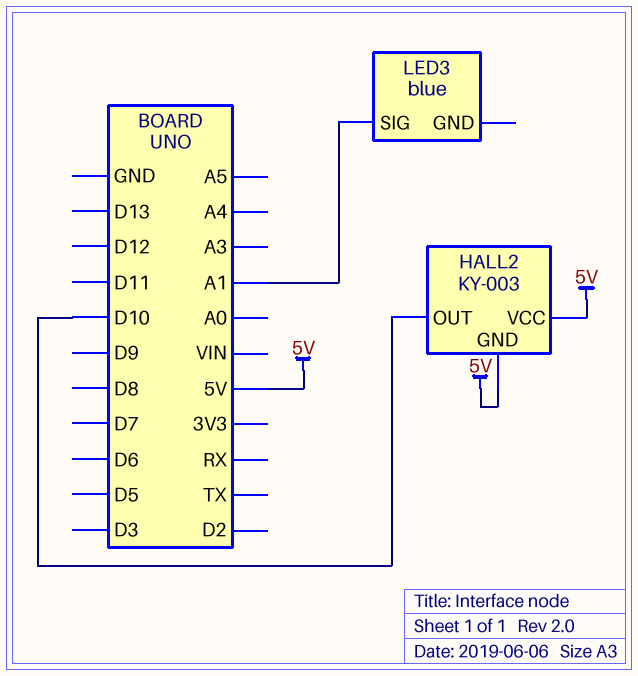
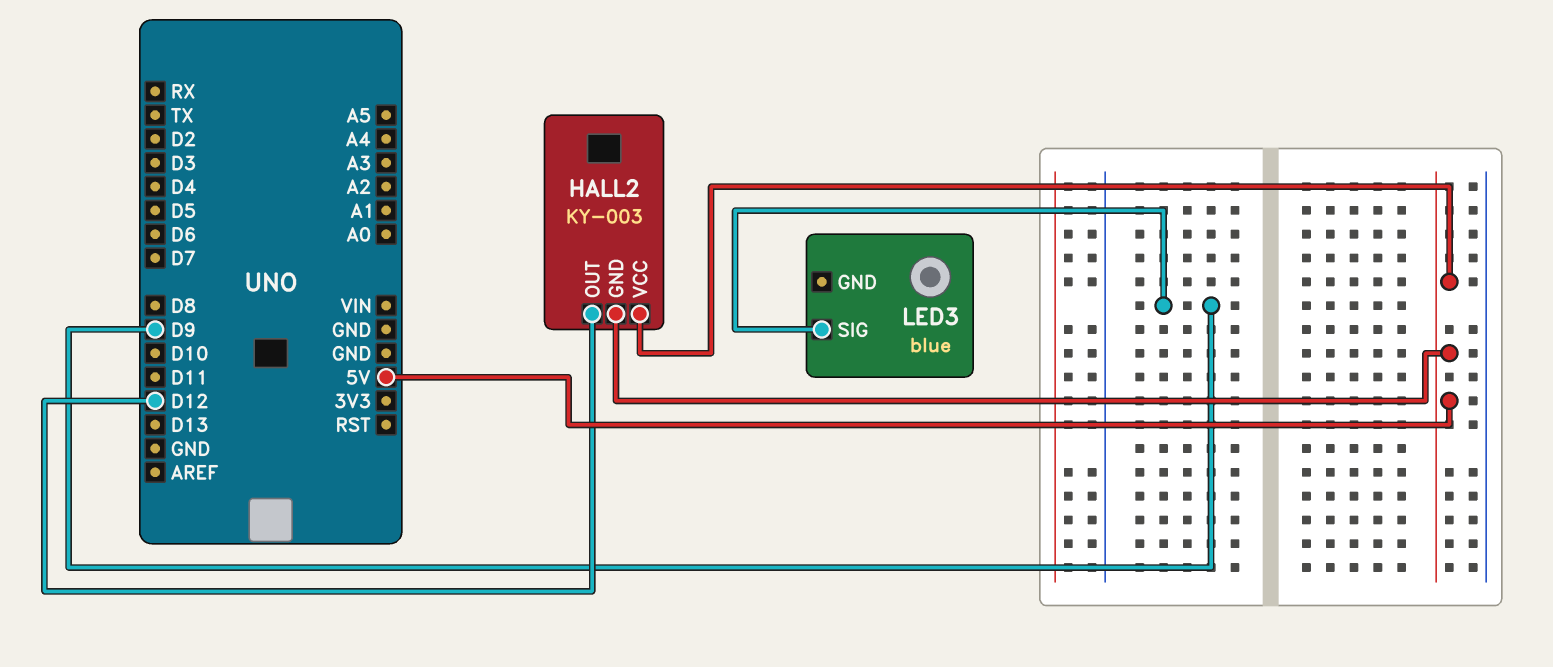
HALL2 pin OUT: D10 -> D12
LED3 pin SIG: A1 -> D9

